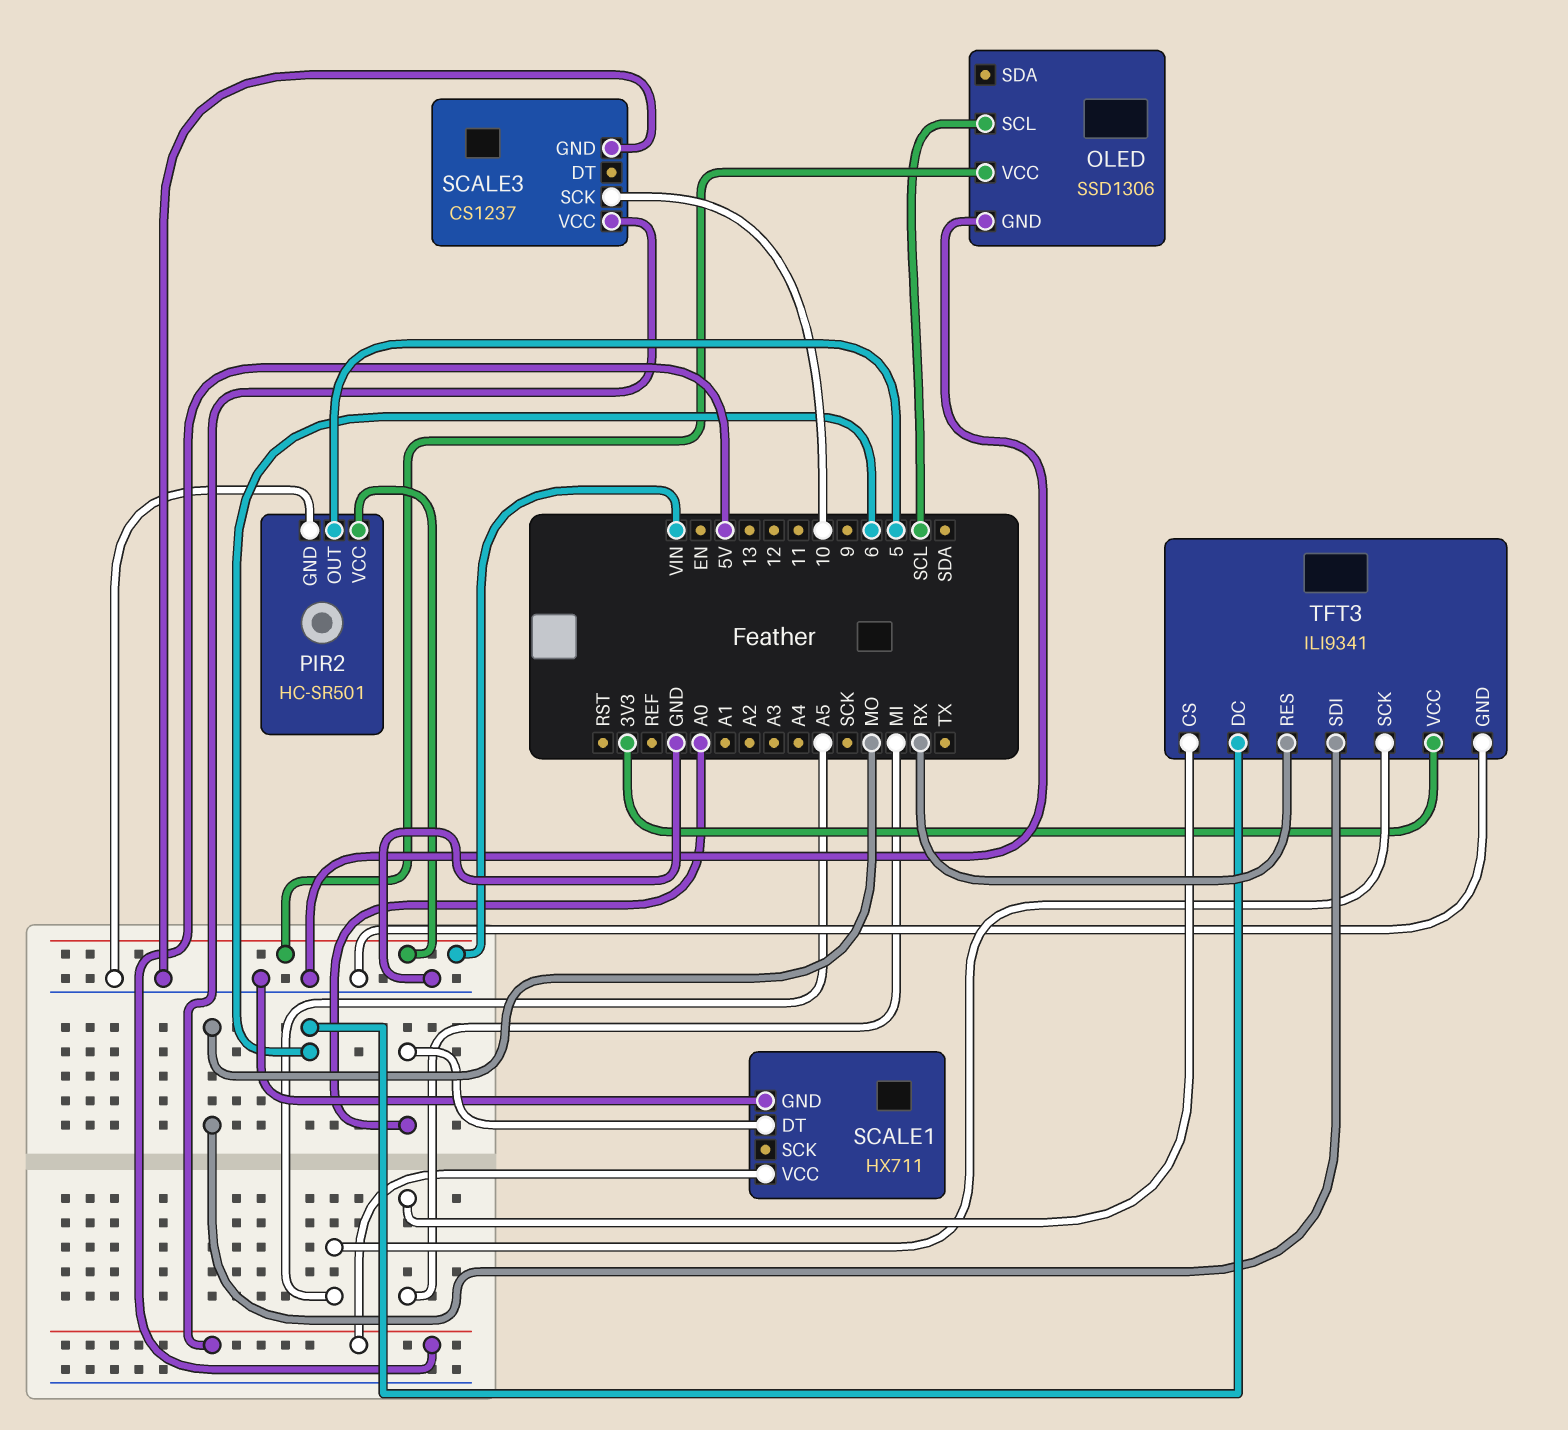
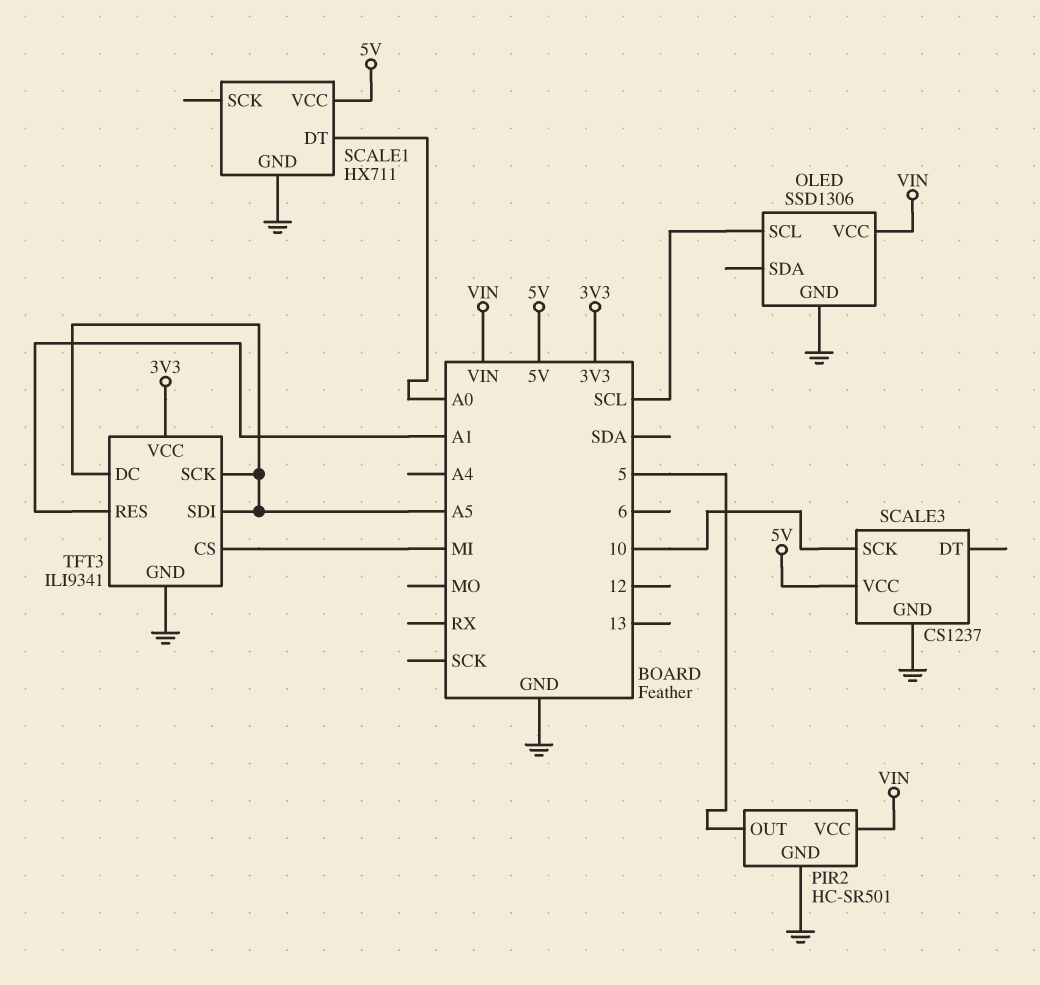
TFT3 pin DC: 6 -> A5
TFT3 pin RES: RX -> A1
TFT3 pin SDI: MO -> A5

